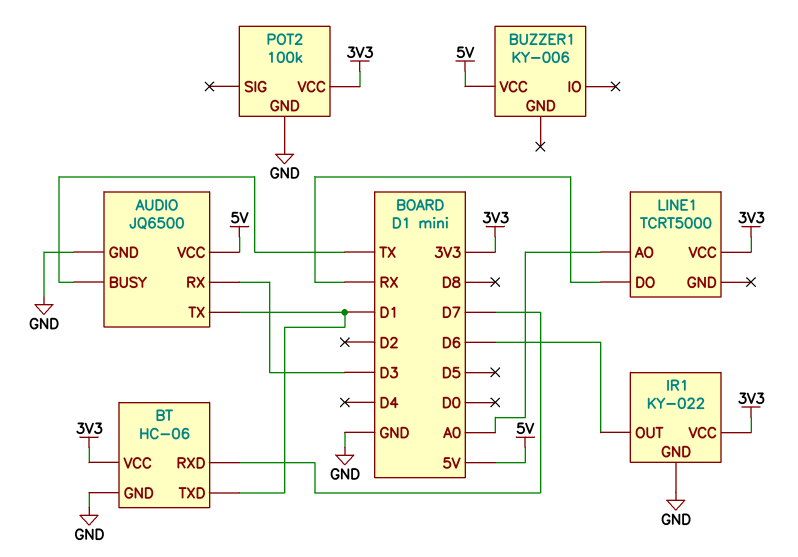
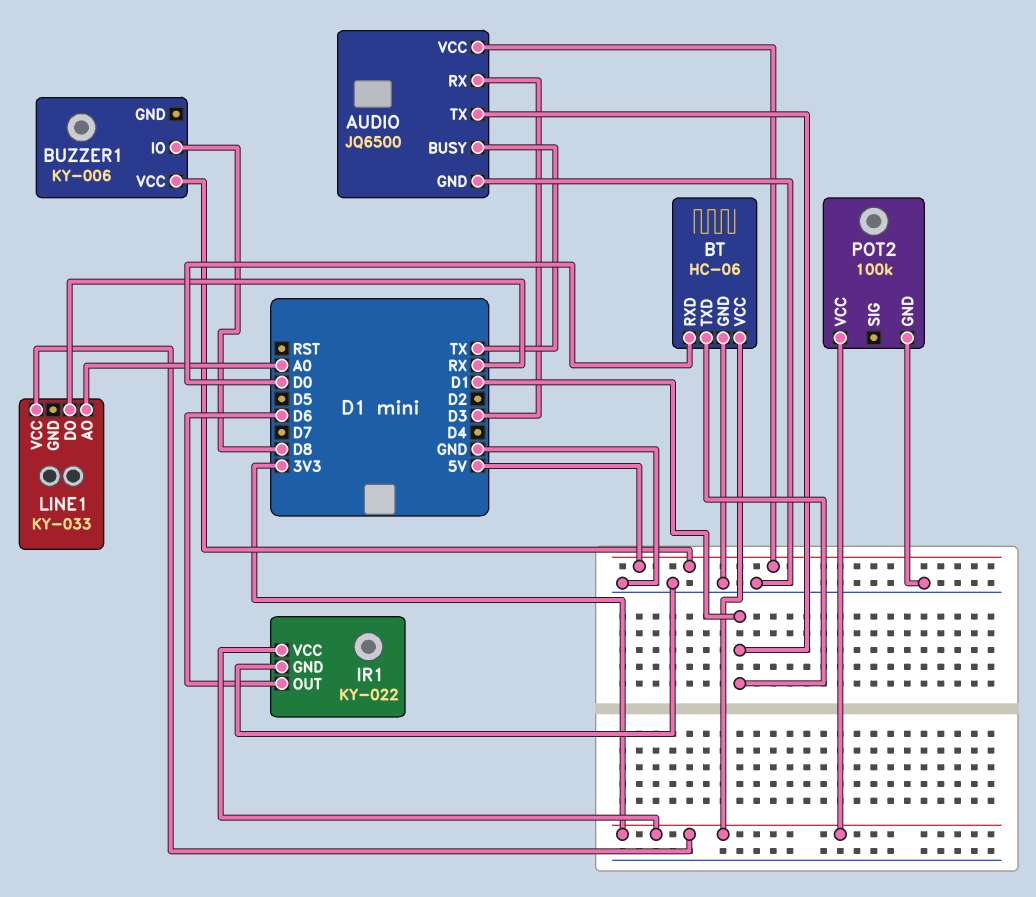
BT pin RXD: D7 -> D0
BUZZER1 pin IO: none -> D8
LINE1: TCRT5000 -> KY-033

